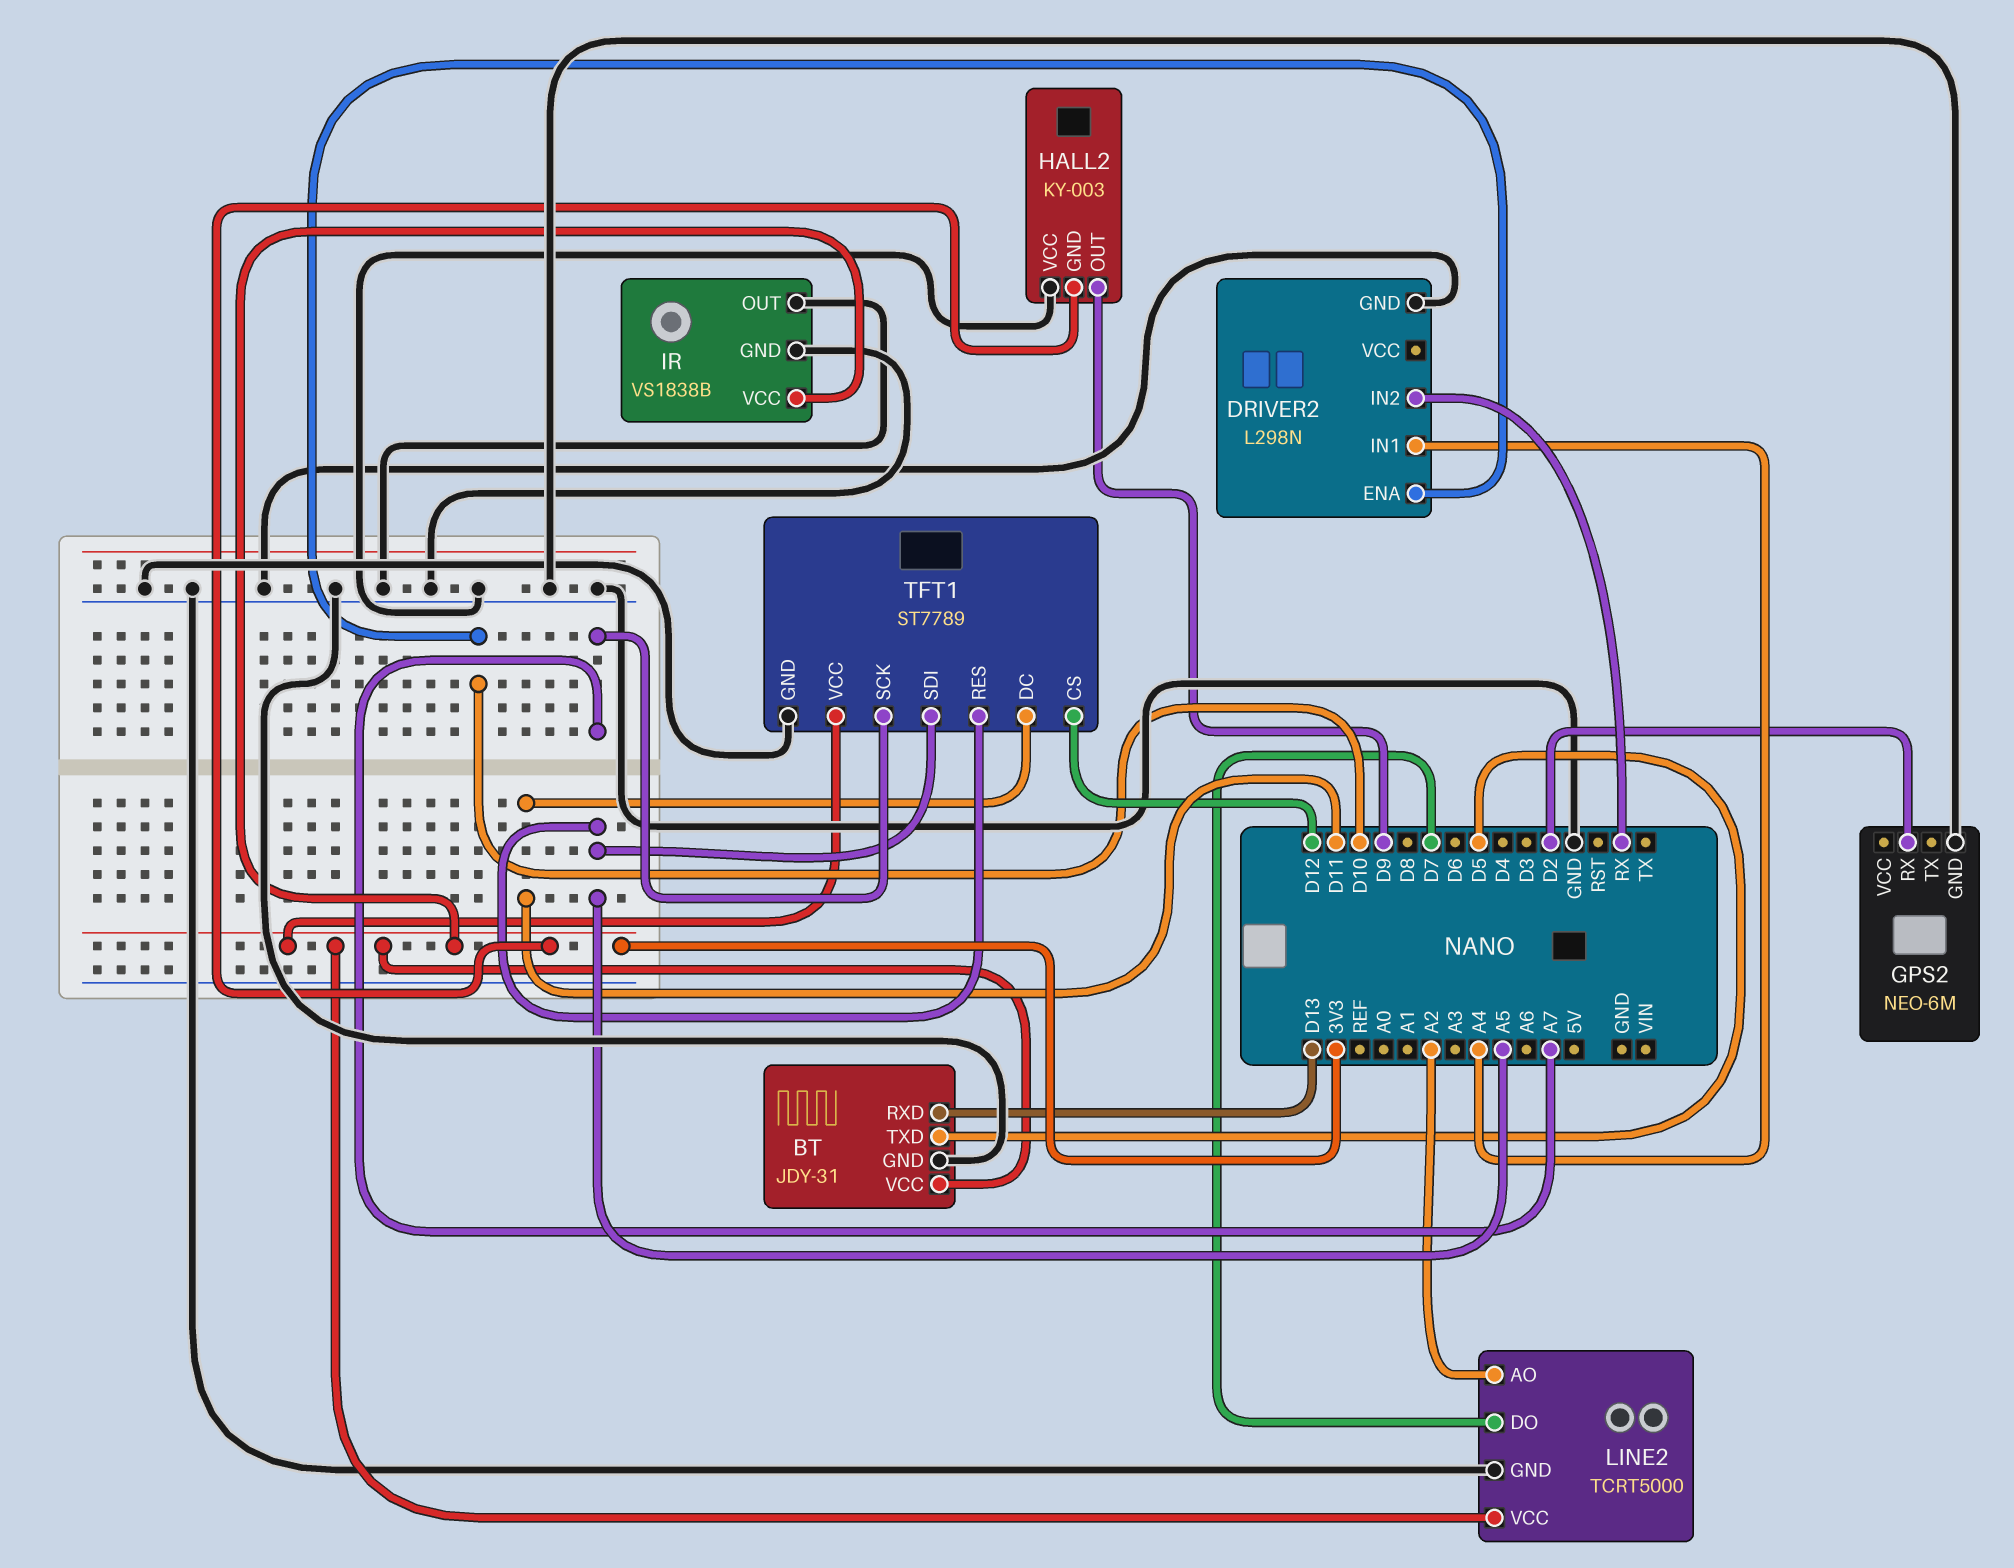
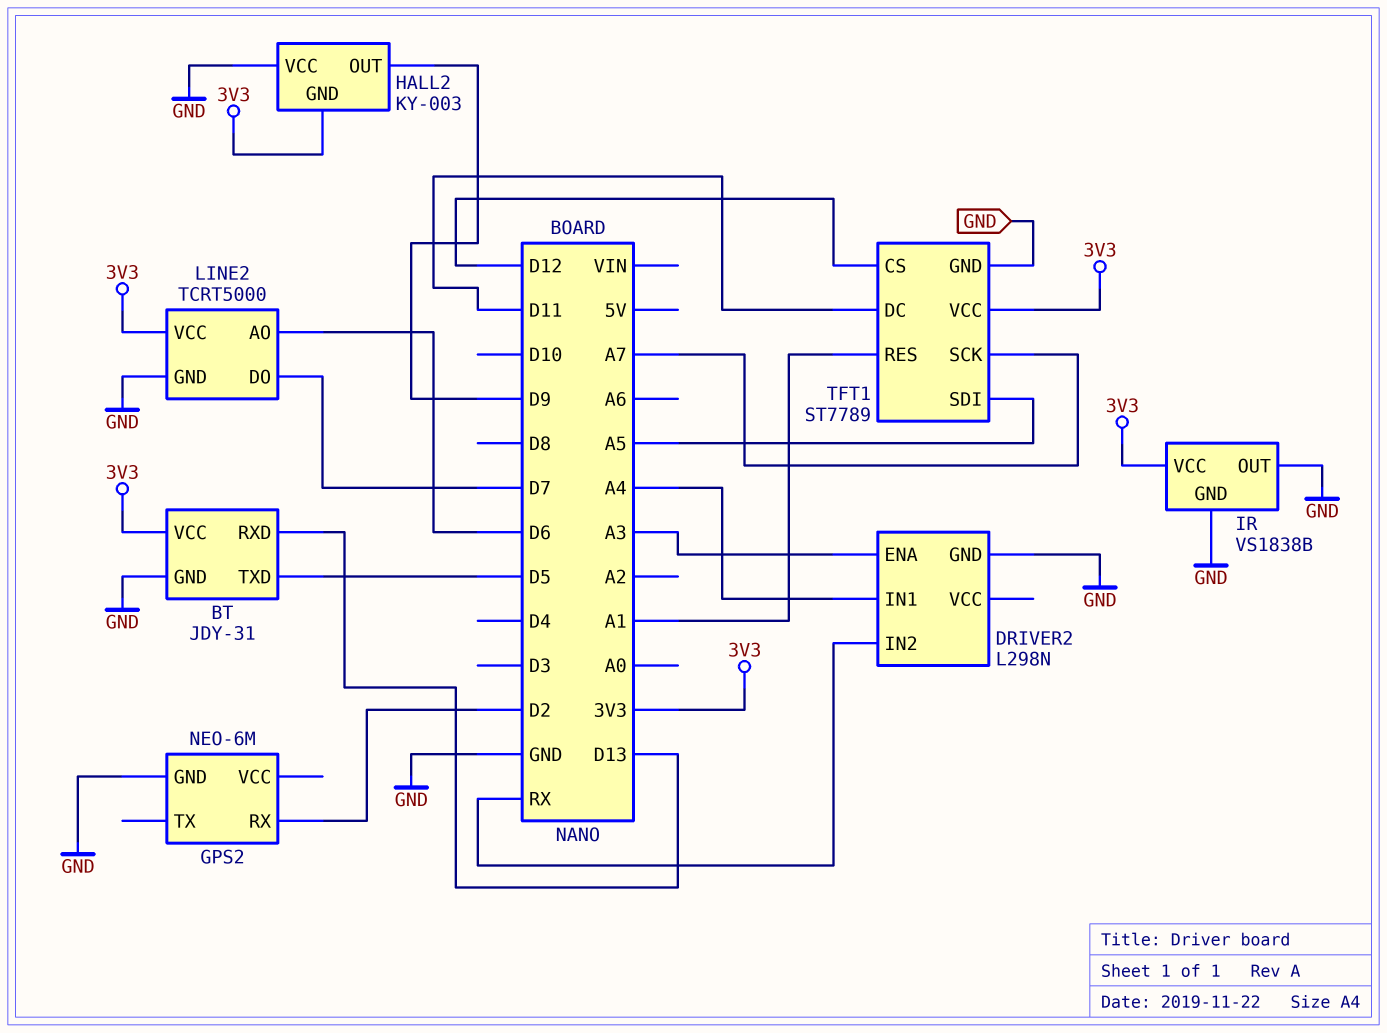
DRIVER2 pin ENA: D10 -> A3
LINE2 pin AO: A2 -> D6
TFT1 pin RES: A5 -> A1

